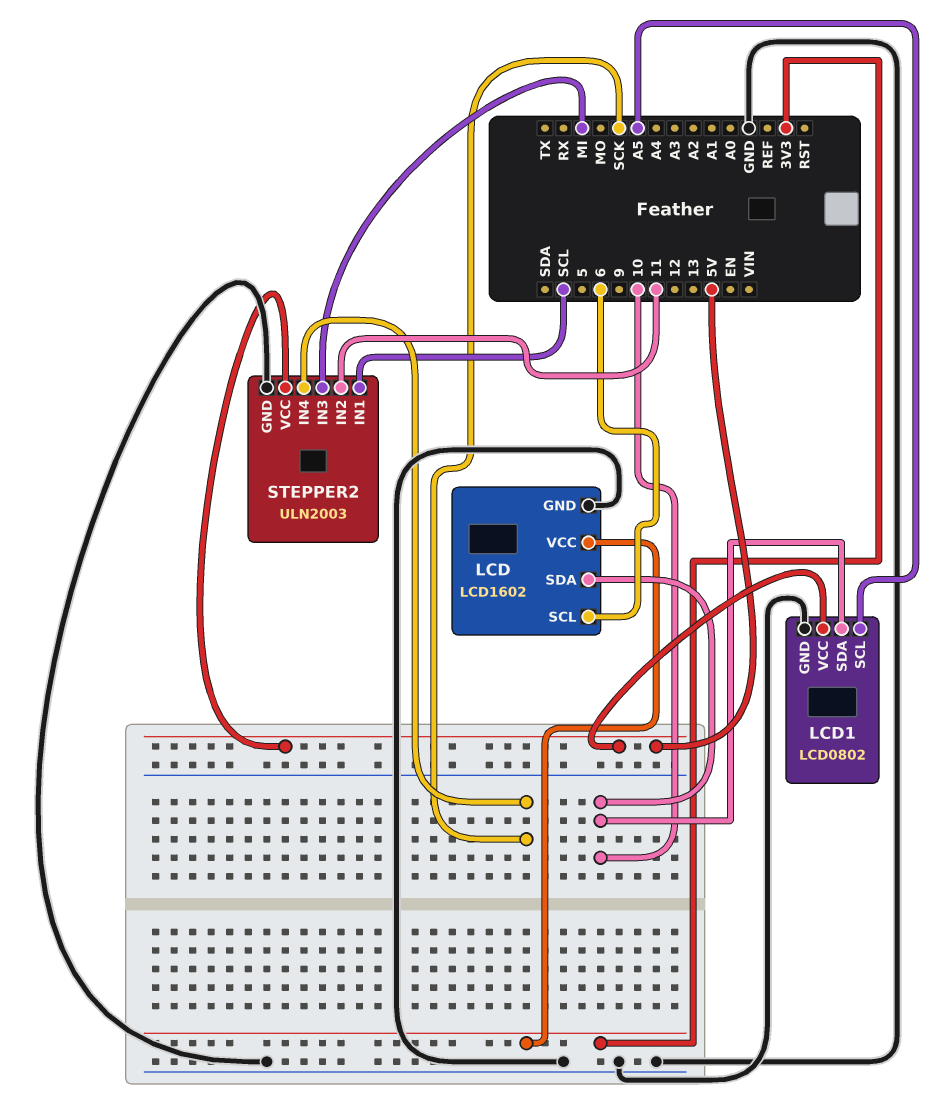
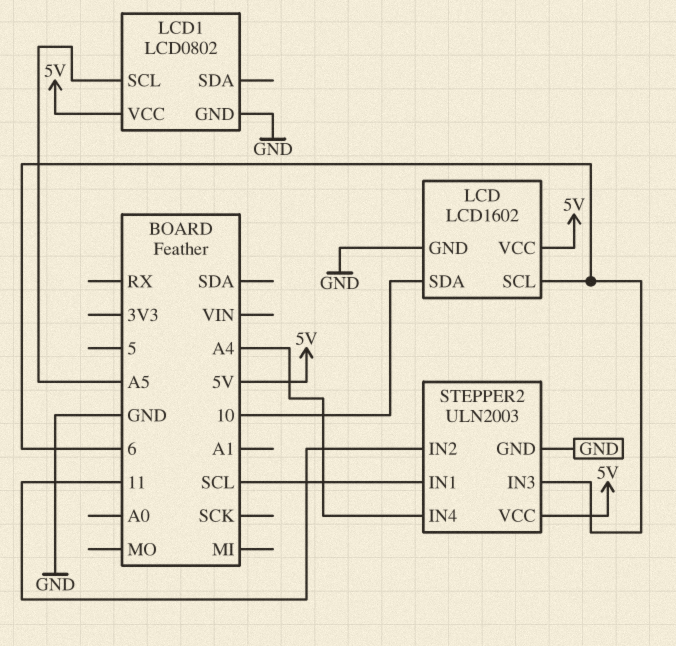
LCD pin VCC: 3V3 -> 5V
LCD1 pin SDA: 10 -> none
STEPPER2 pin IN3: MI -> 6
STEPPER2 pin IN4: SCK -> A4

